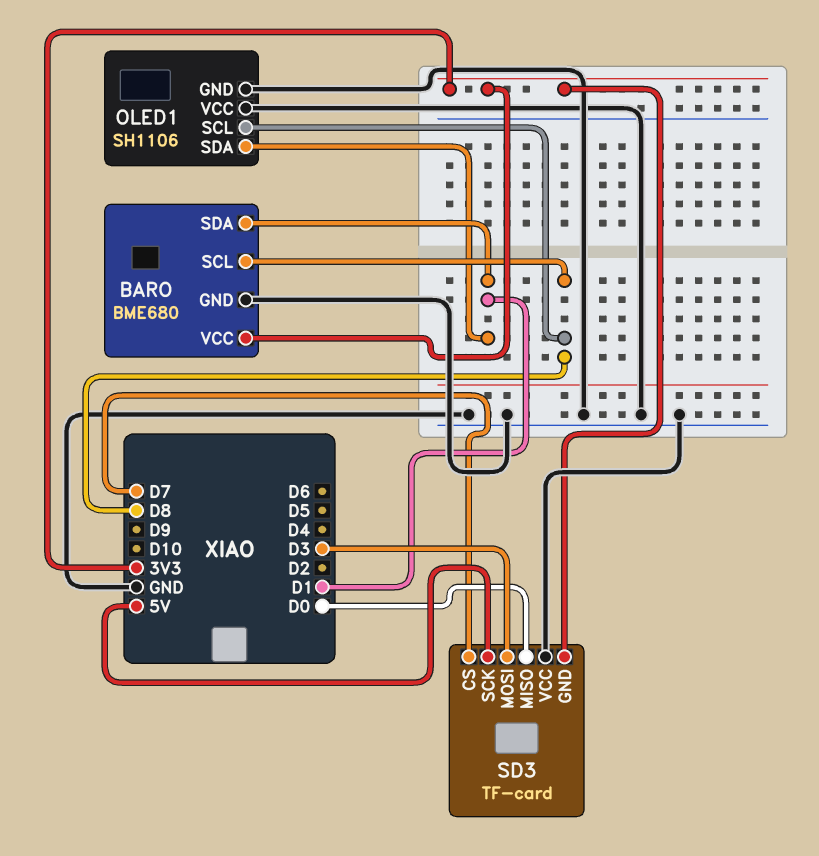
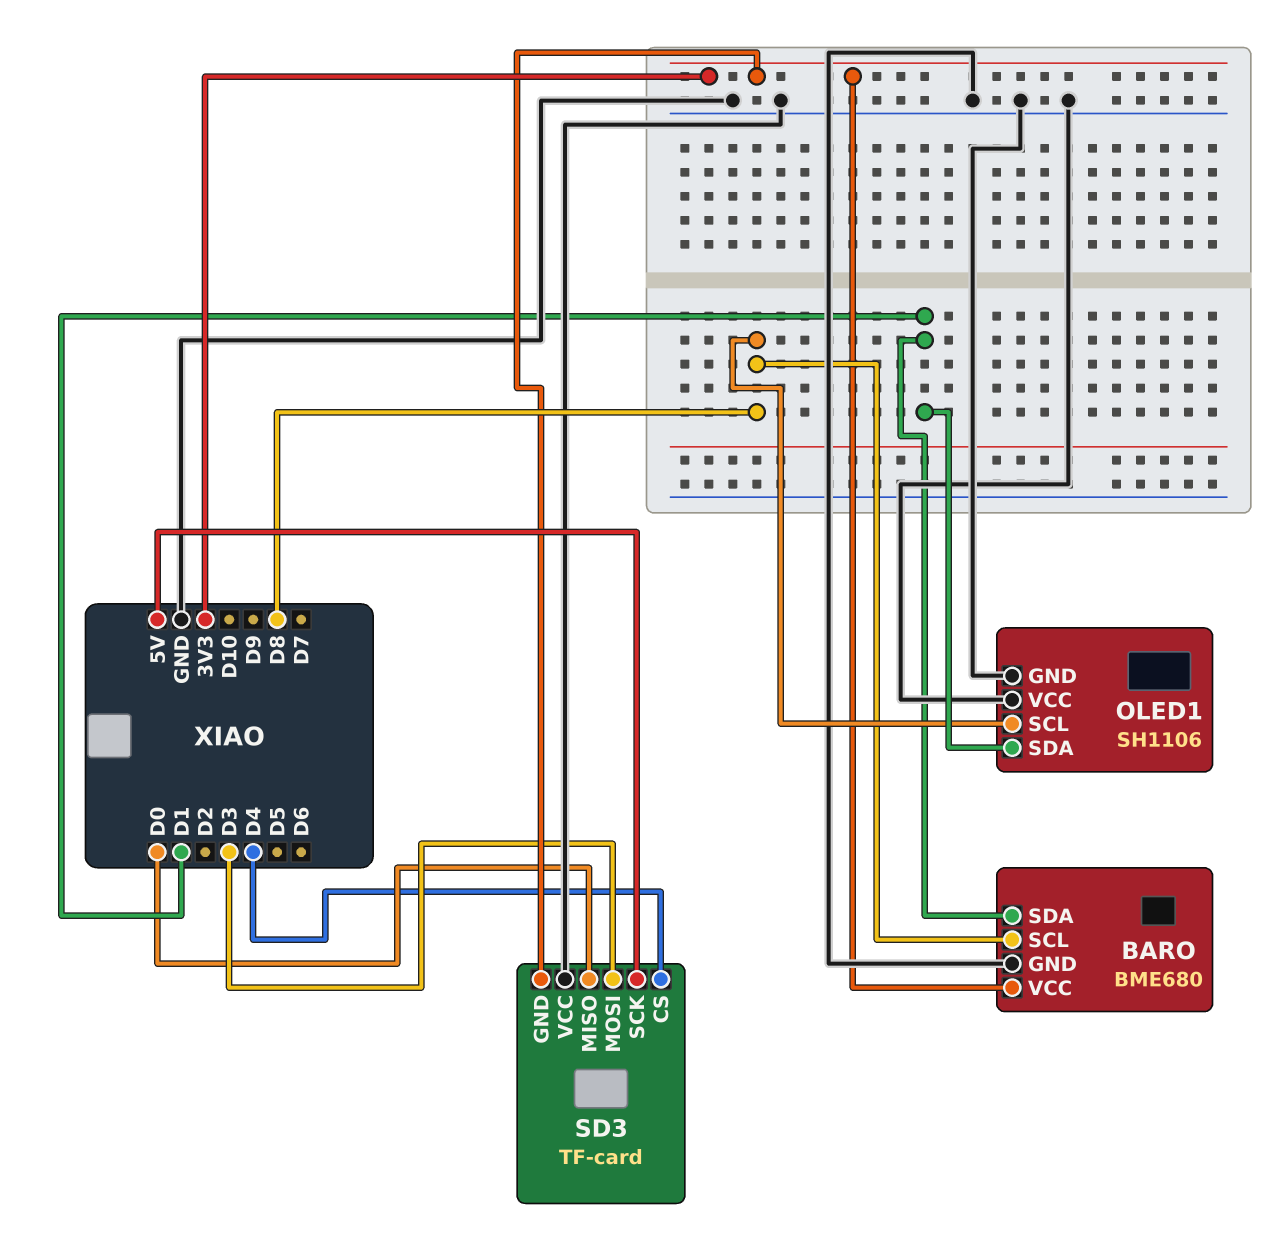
SD3 pin CS: D7 -> D4

